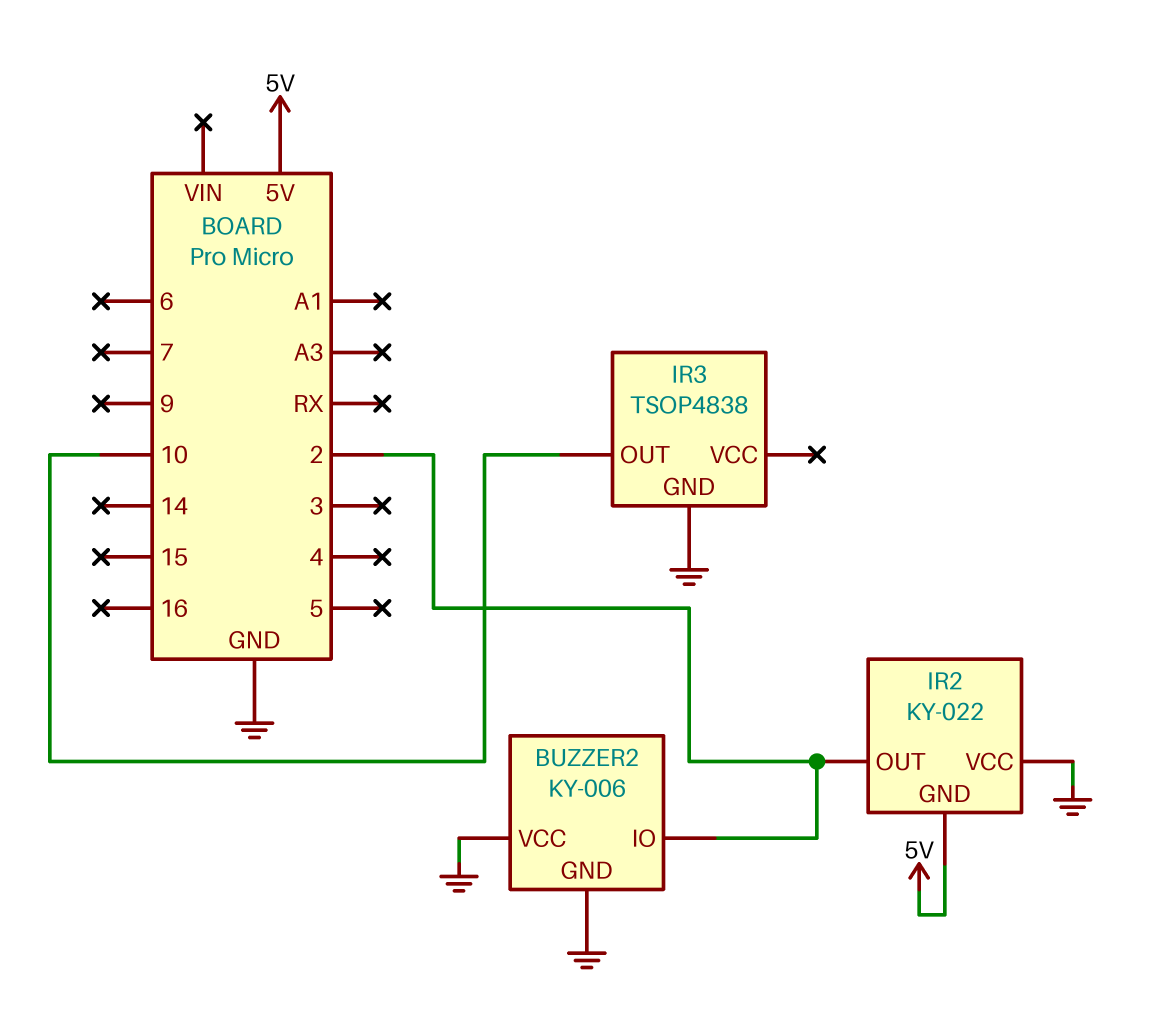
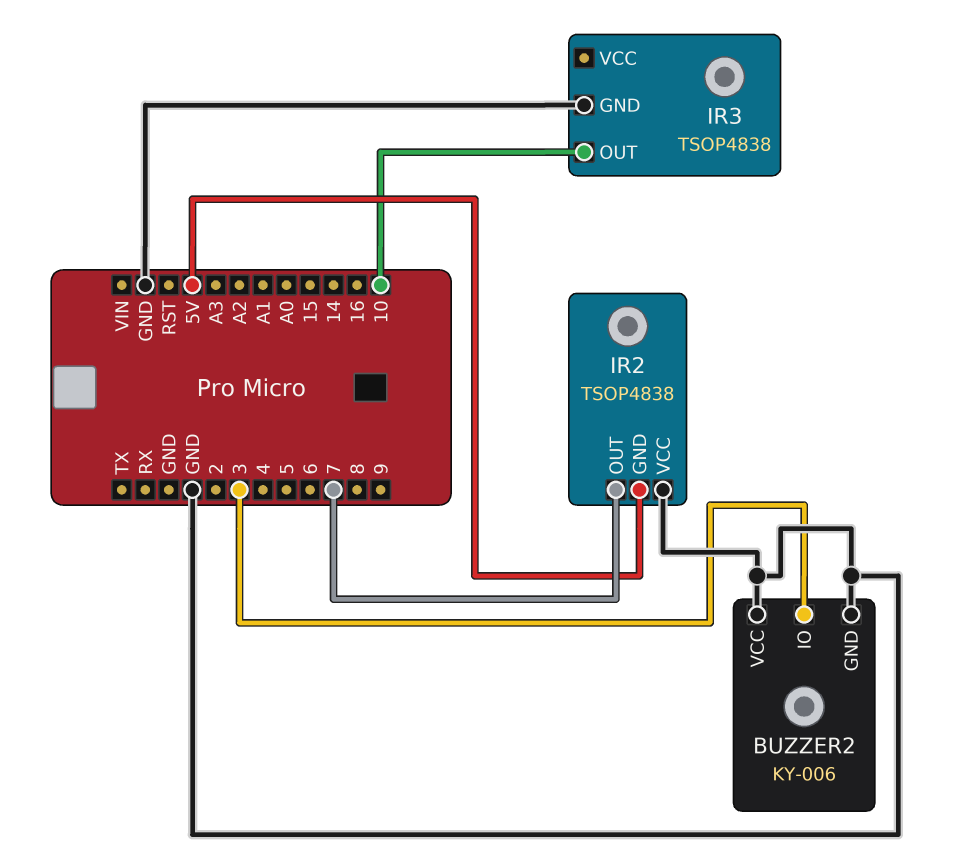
BUZZER2 pin IO: 2 -> 3
IR2: KY-022 -> TSOP4838
IR2 pin OUT: 2 -> 7

